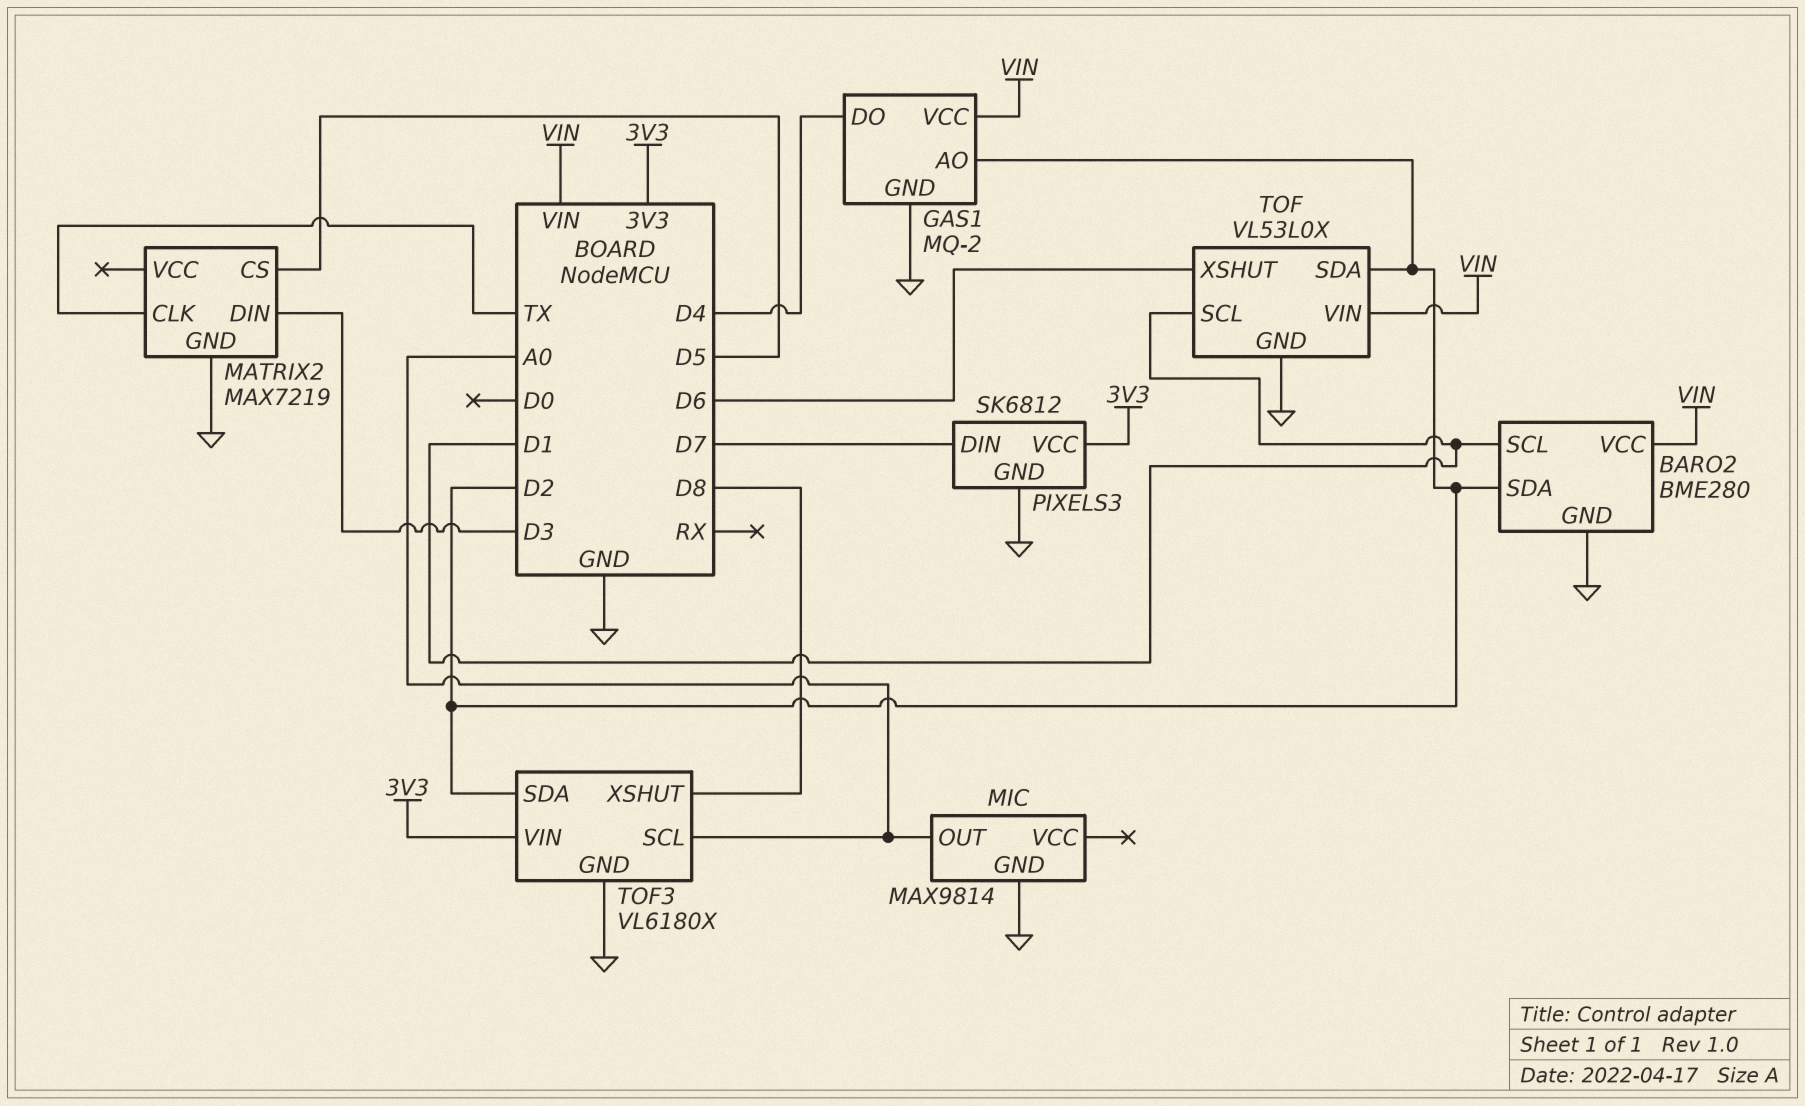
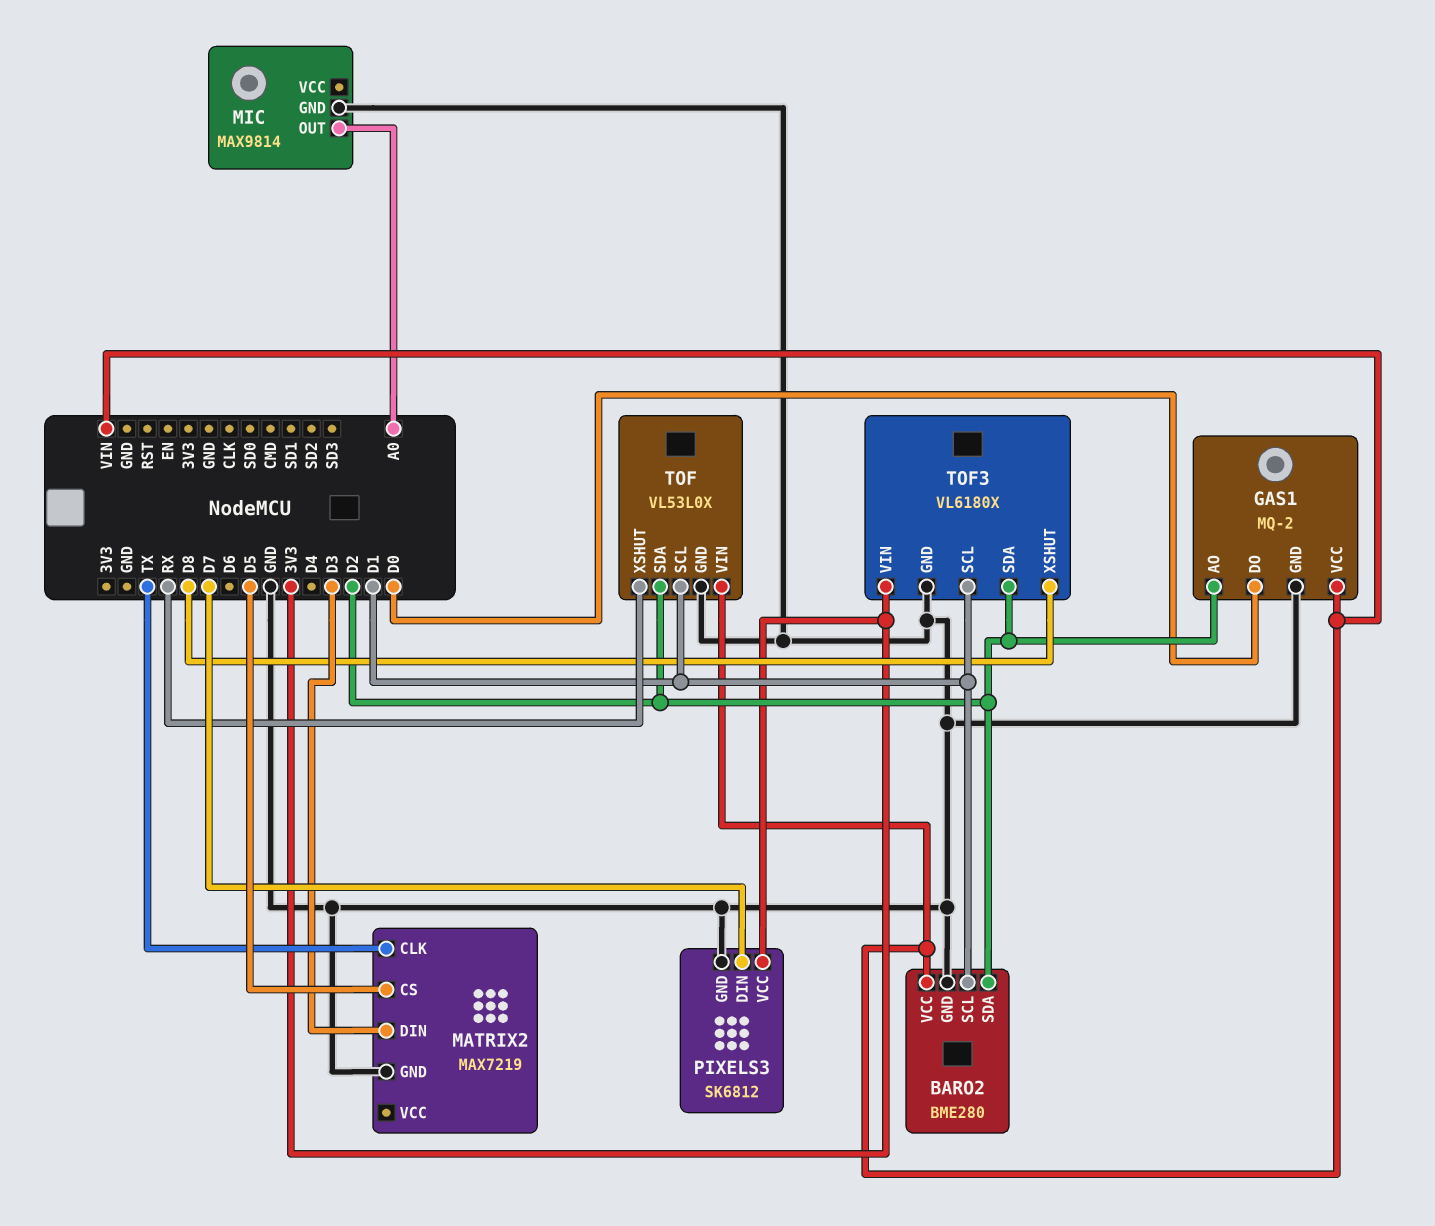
GAS1 pin DO: D4 -> D0
TOF pin XSHUT: D6 -> RX
TOF3 pin SCL: A0 -> D1

